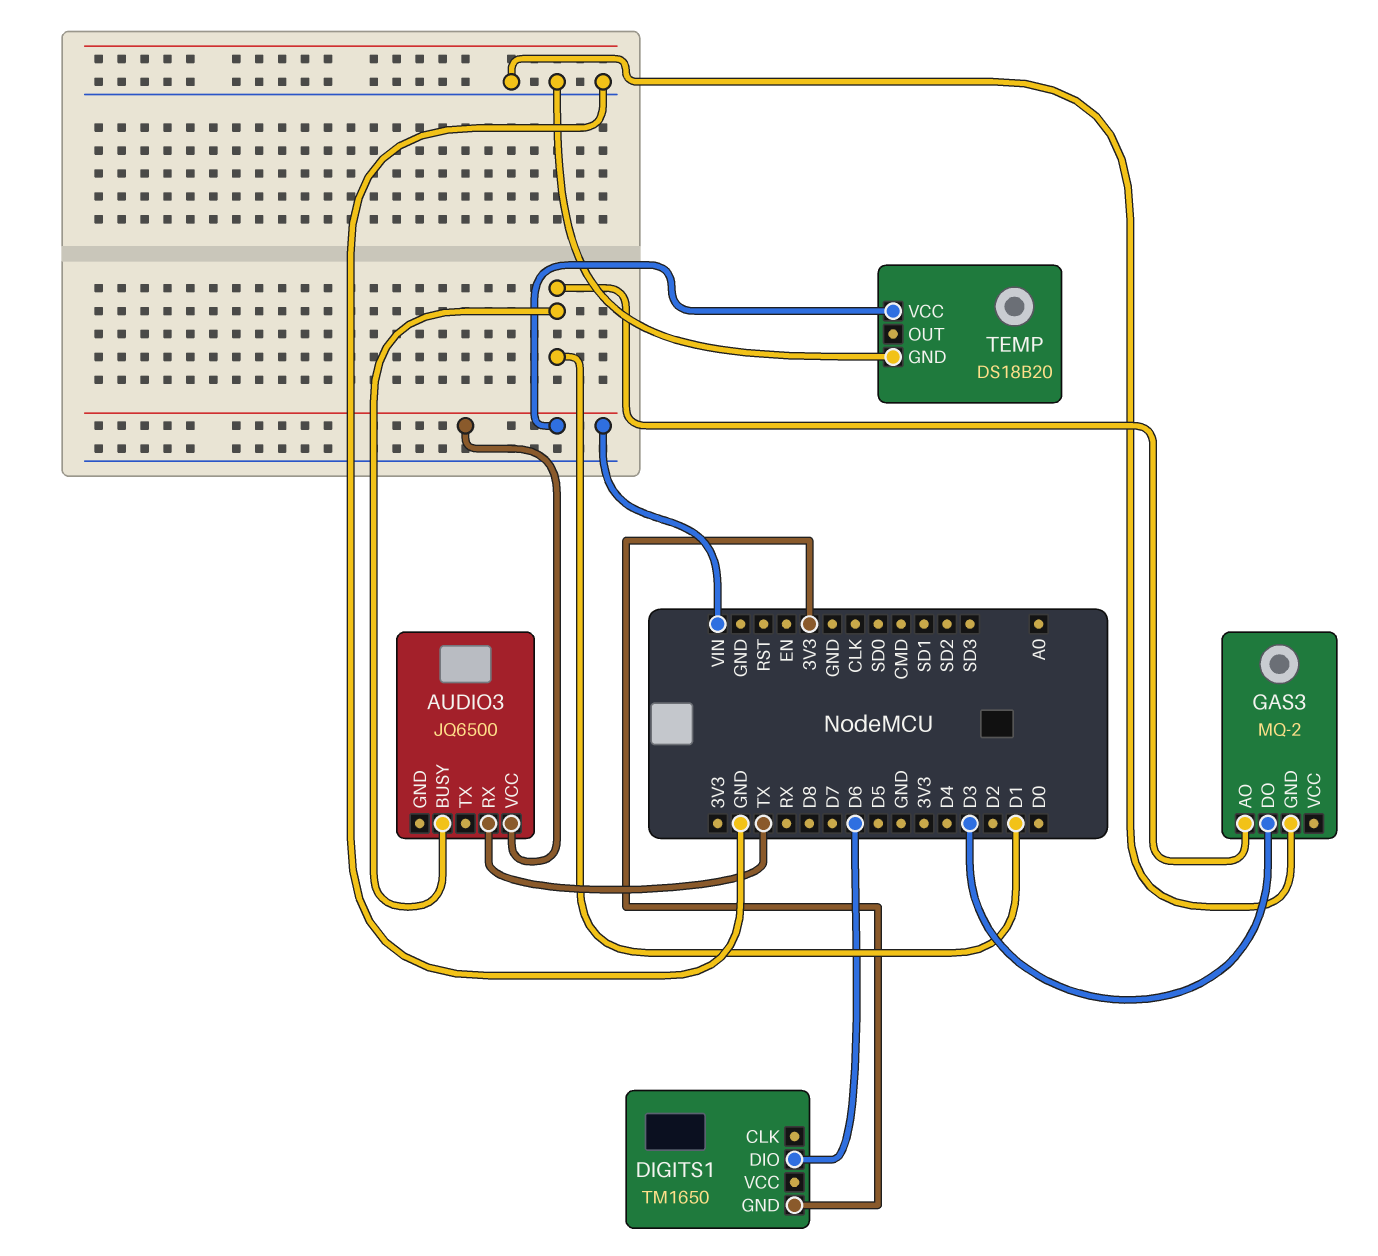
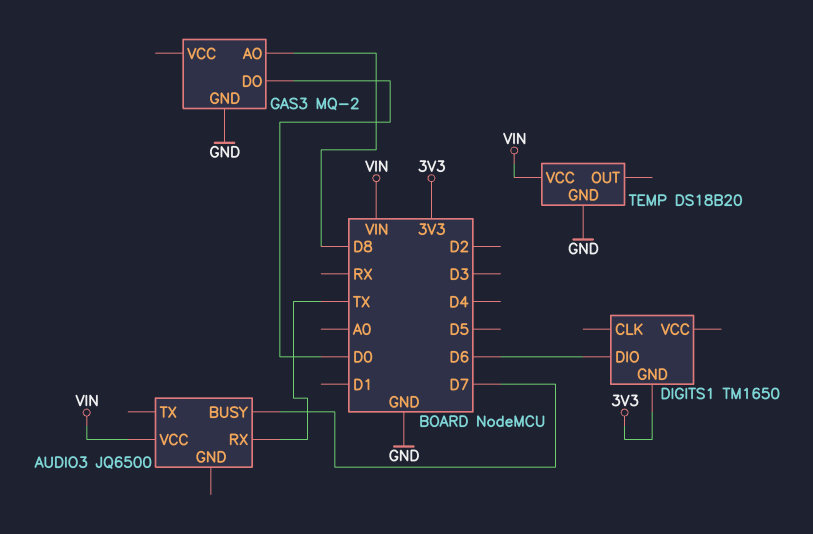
AUDIO3 pin BUSY: D1 -> D7
GAS3 pin AO: D1 -> D8
GAS3 pin DO: D3 -> D0

